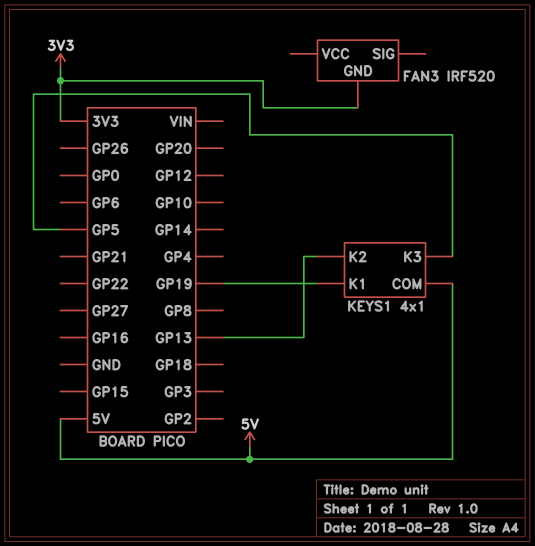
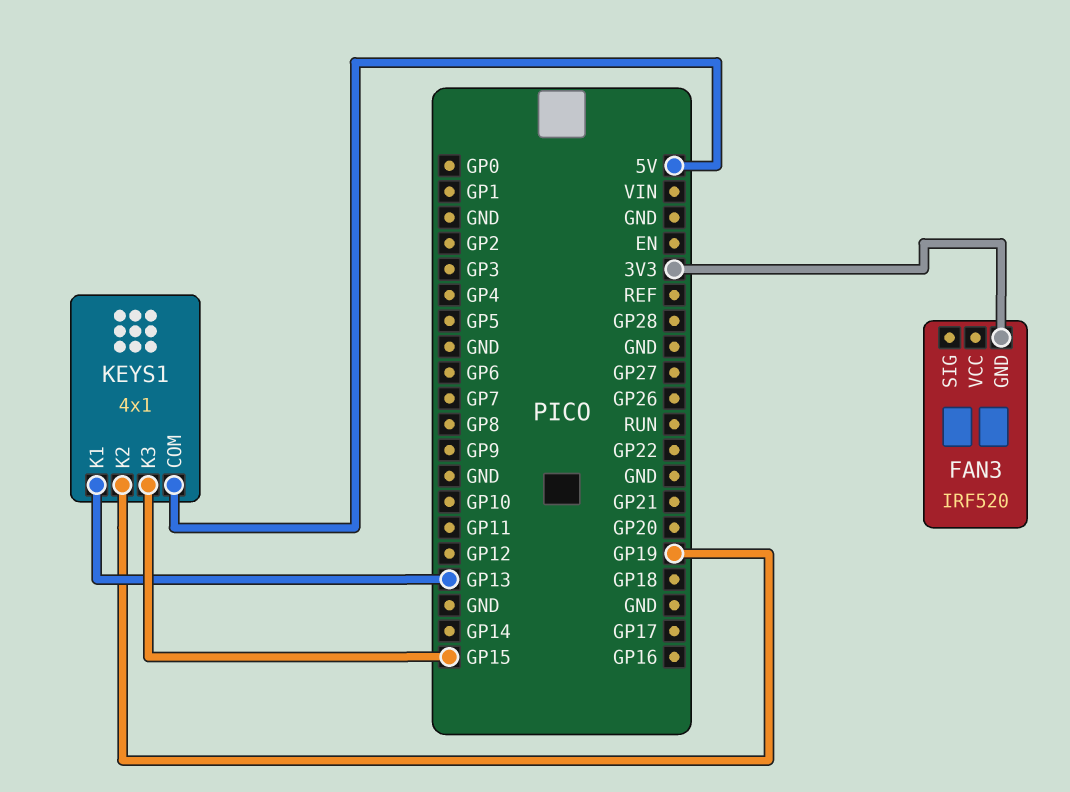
KEYS1 pin K1: GP19 -> GP13
KEYS1 pin K2: GP13 -> GP19
KEYS1 pin K3: GP5 -> GP15

